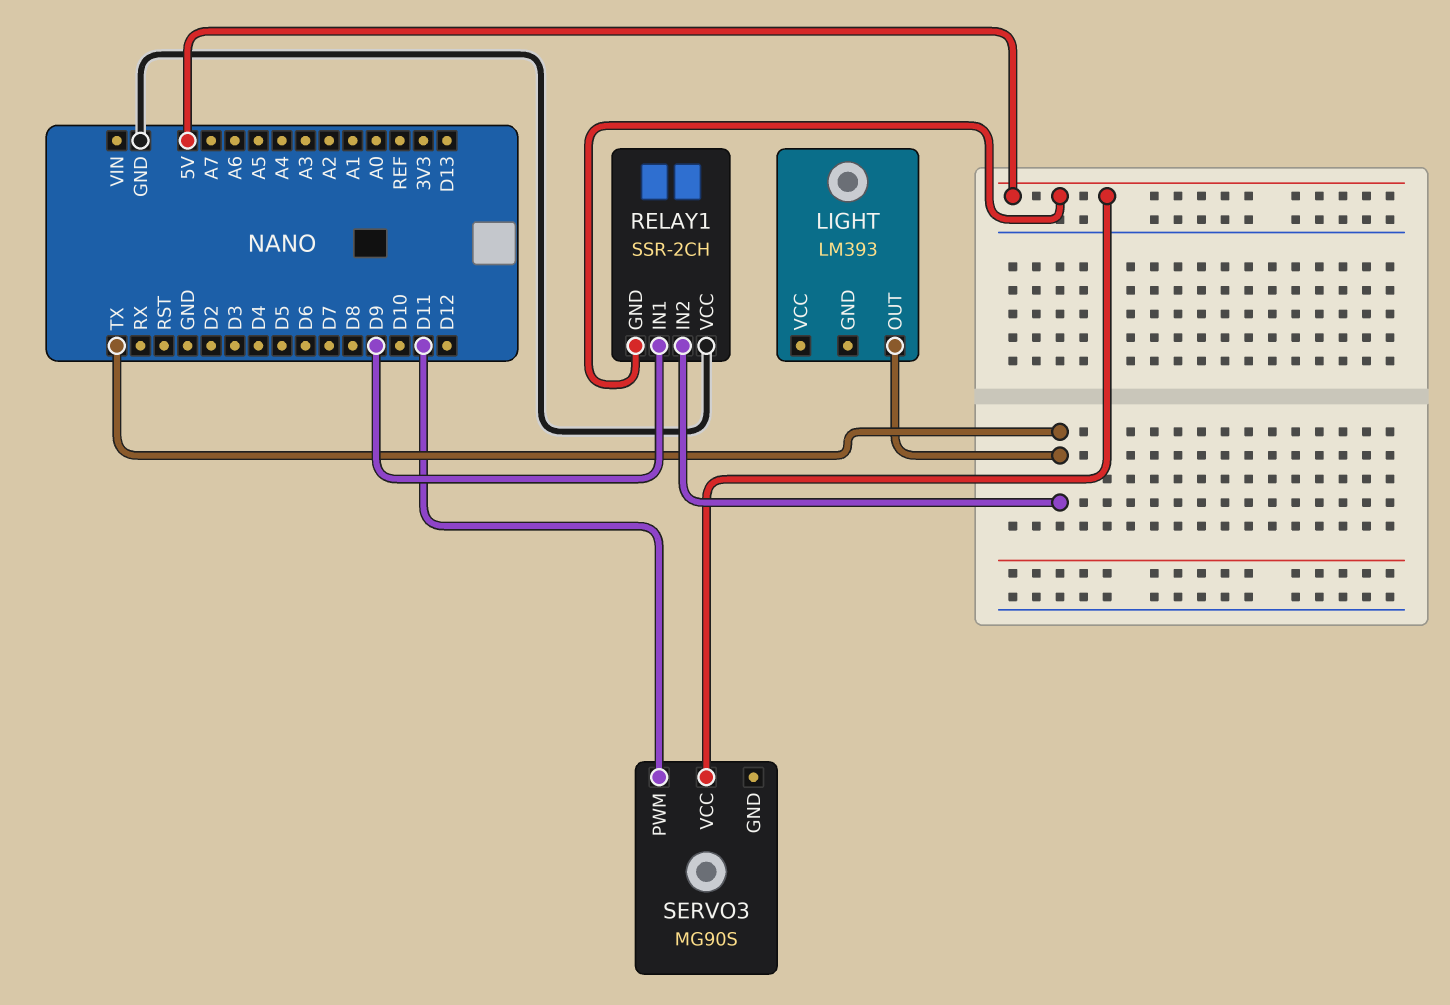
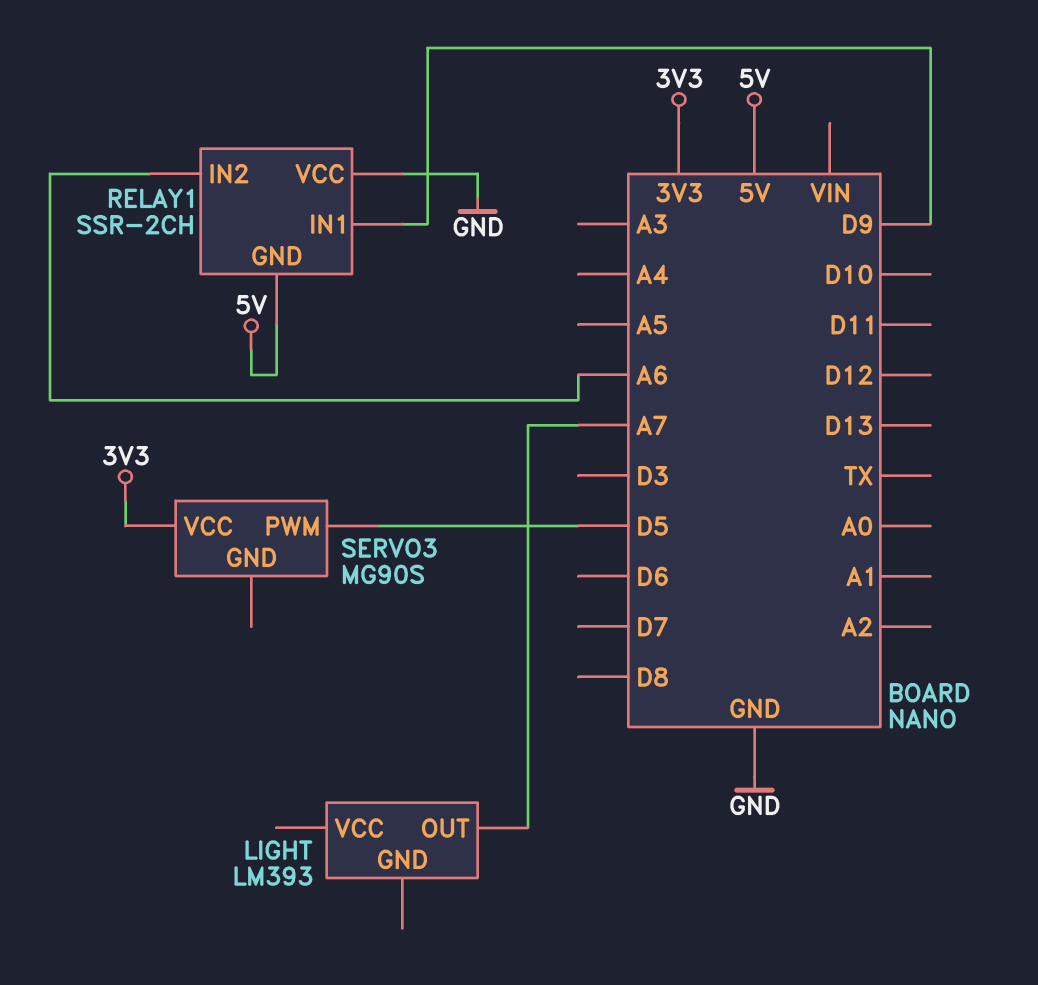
LIGHT pin OUT: TX -> A7
RELAY1 pin IN2: TX -> A6
SERVO3 pin PWM: D11 -> D5
SERVO3 pin VCC: 5V -> 3V3

